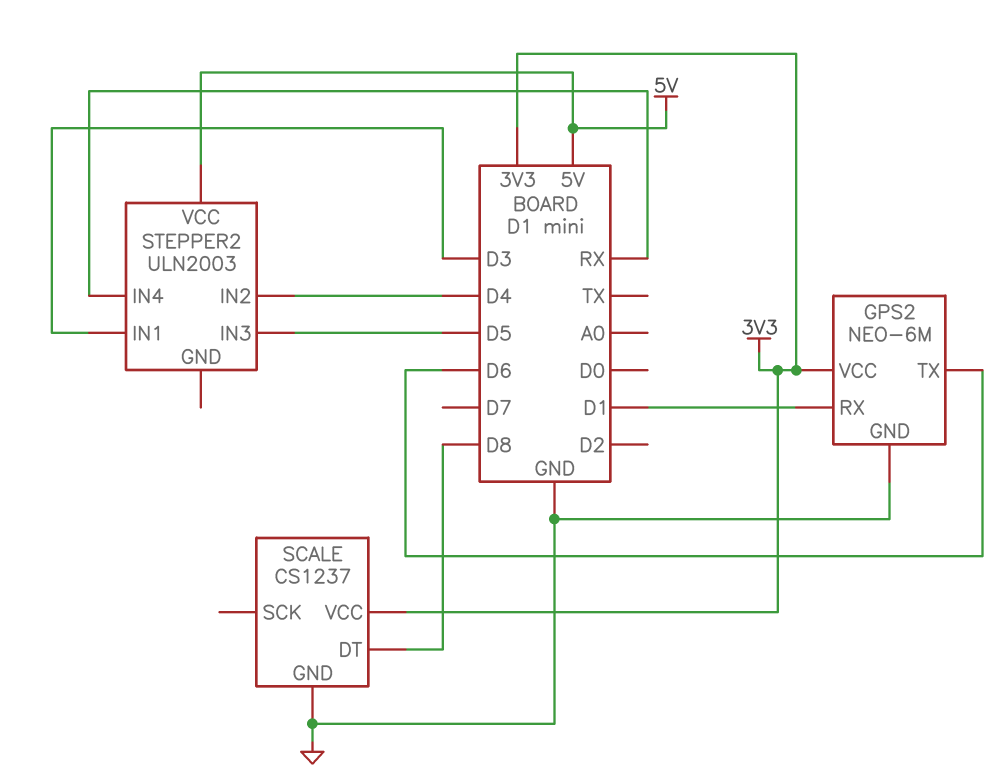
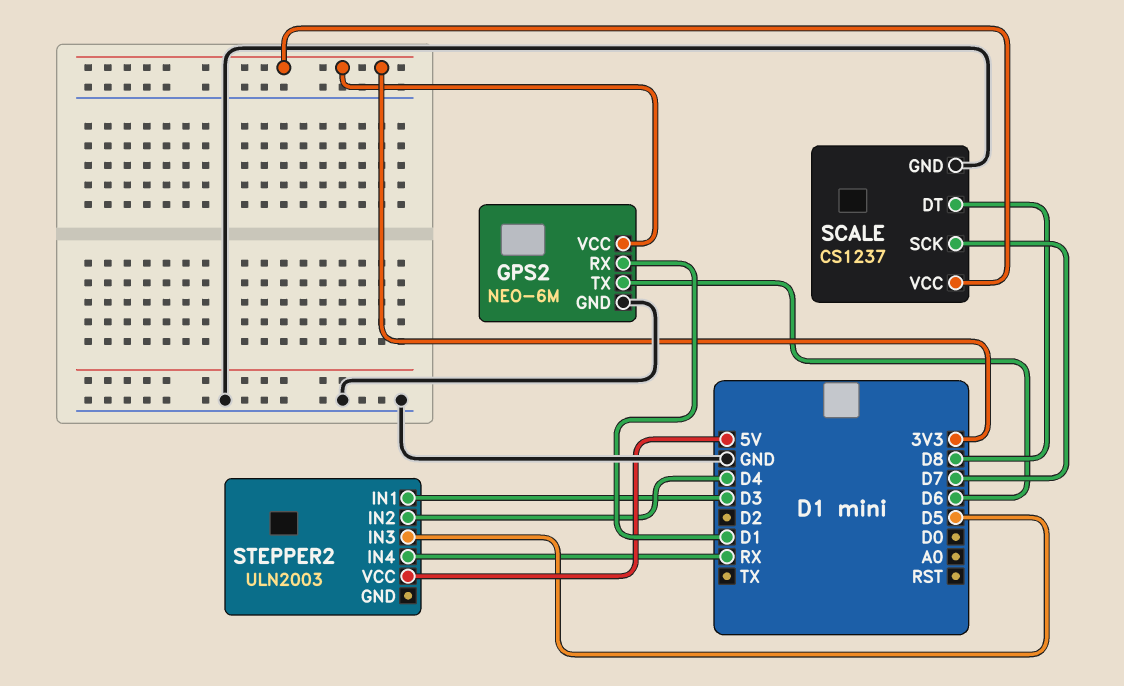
SCALE pin SCK: none -> D7

